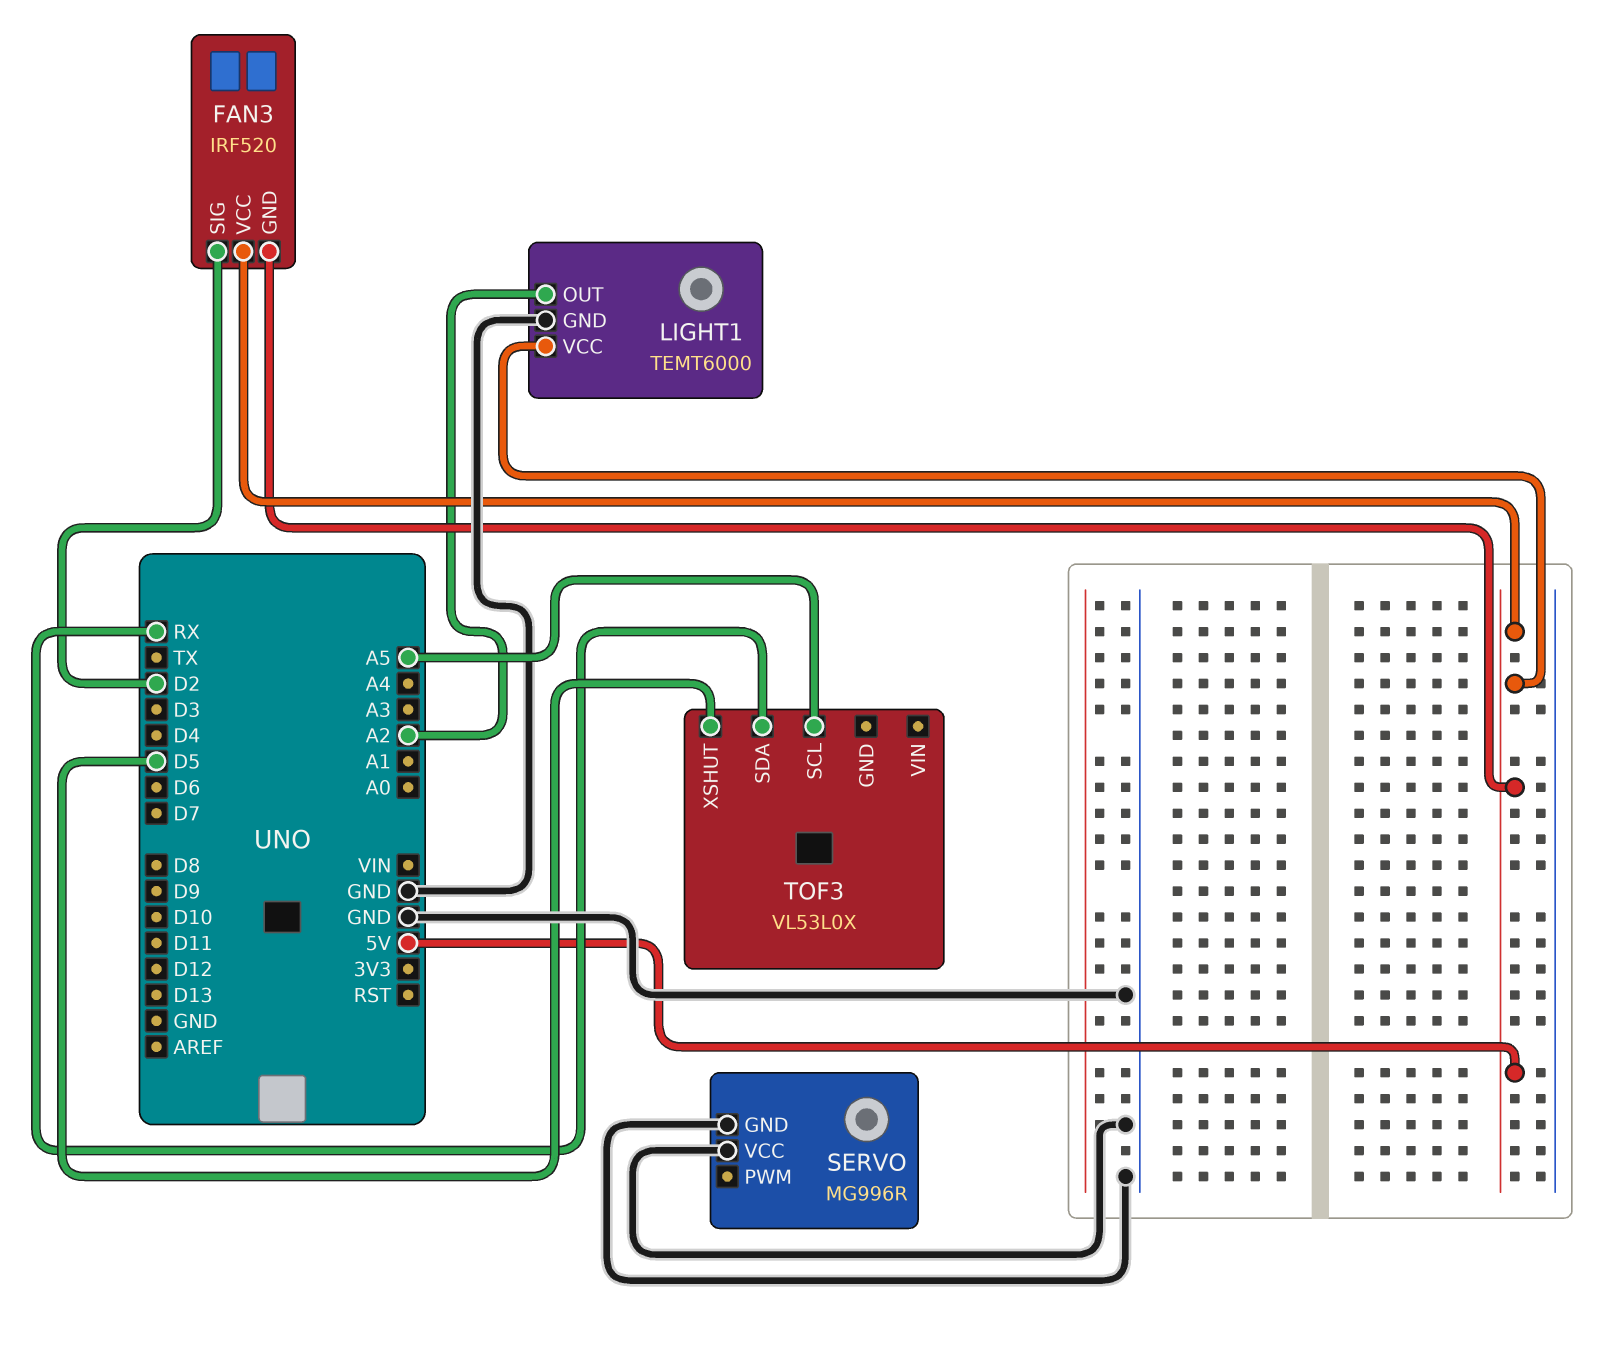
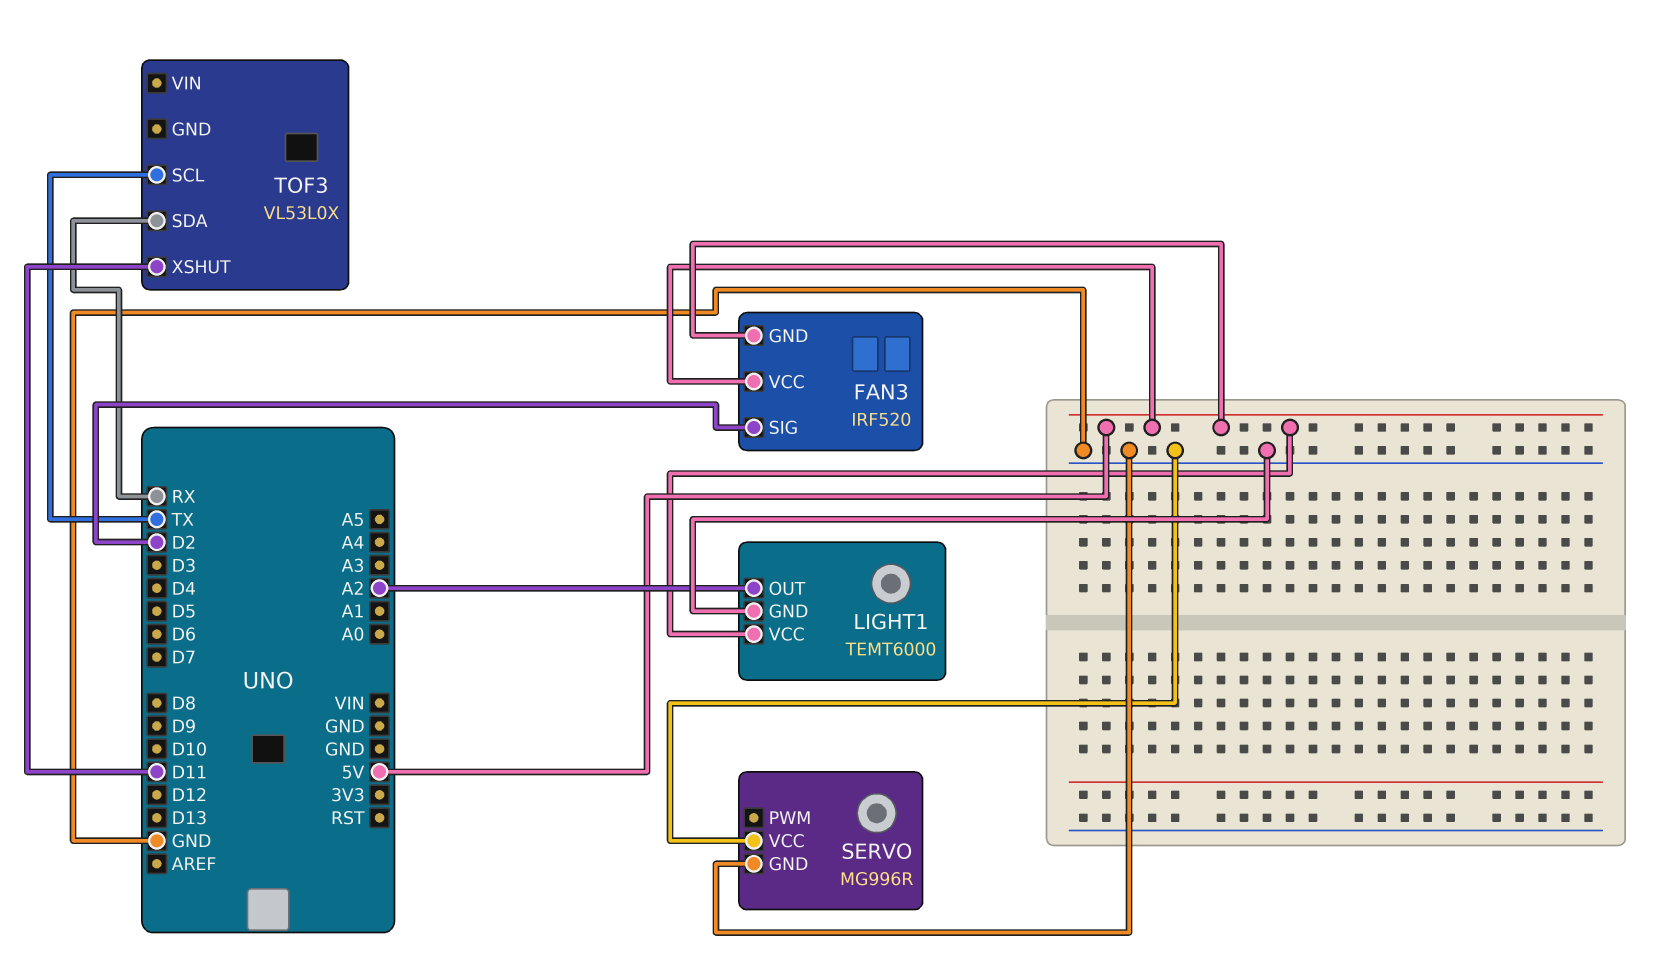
TOF3 pin SCL: A5 -> TX
TOF3 pin XSHUT: D5 -> D11

